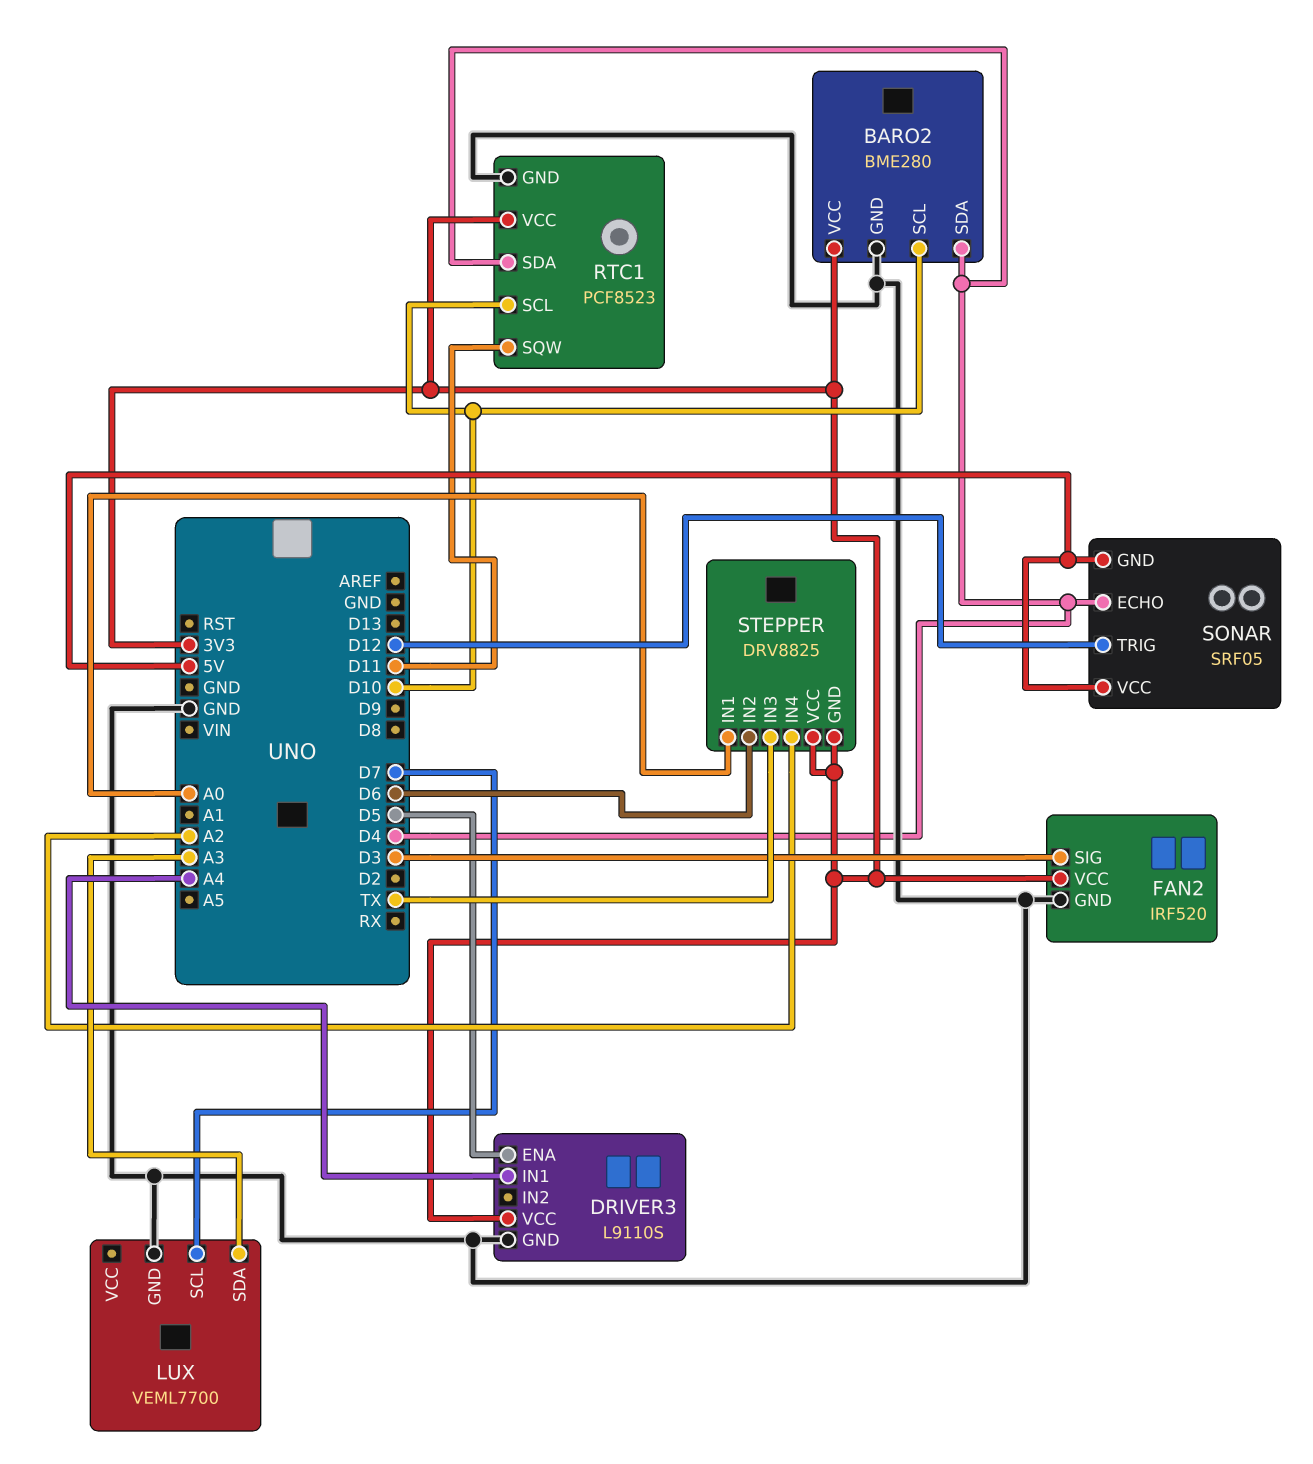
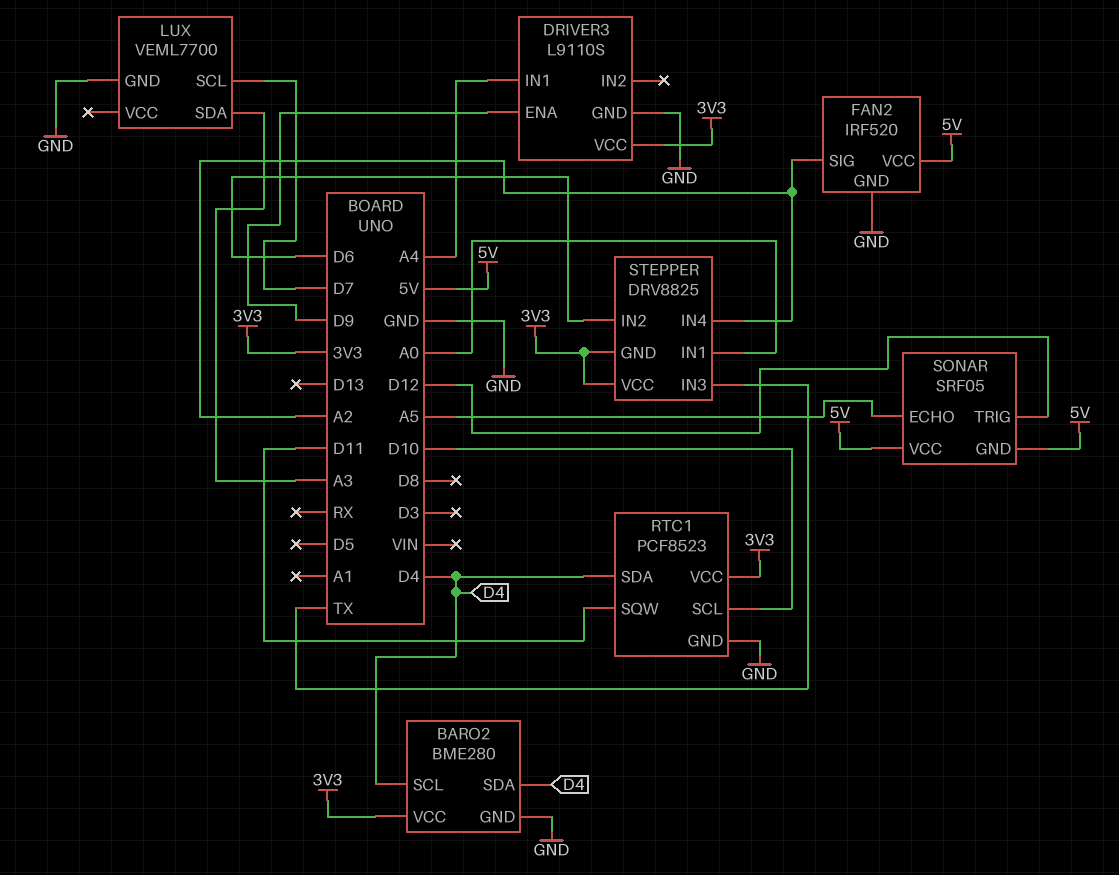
BARO2 pin SCL: D10 -> D4
DRIVER3 pin ENA: D5 -> D9
FAN2 pin SIG: D3 -> A2
FAN2 pin VCC: 3V3 -> 5V
SONAR pin ECHO: D4 -> A5

